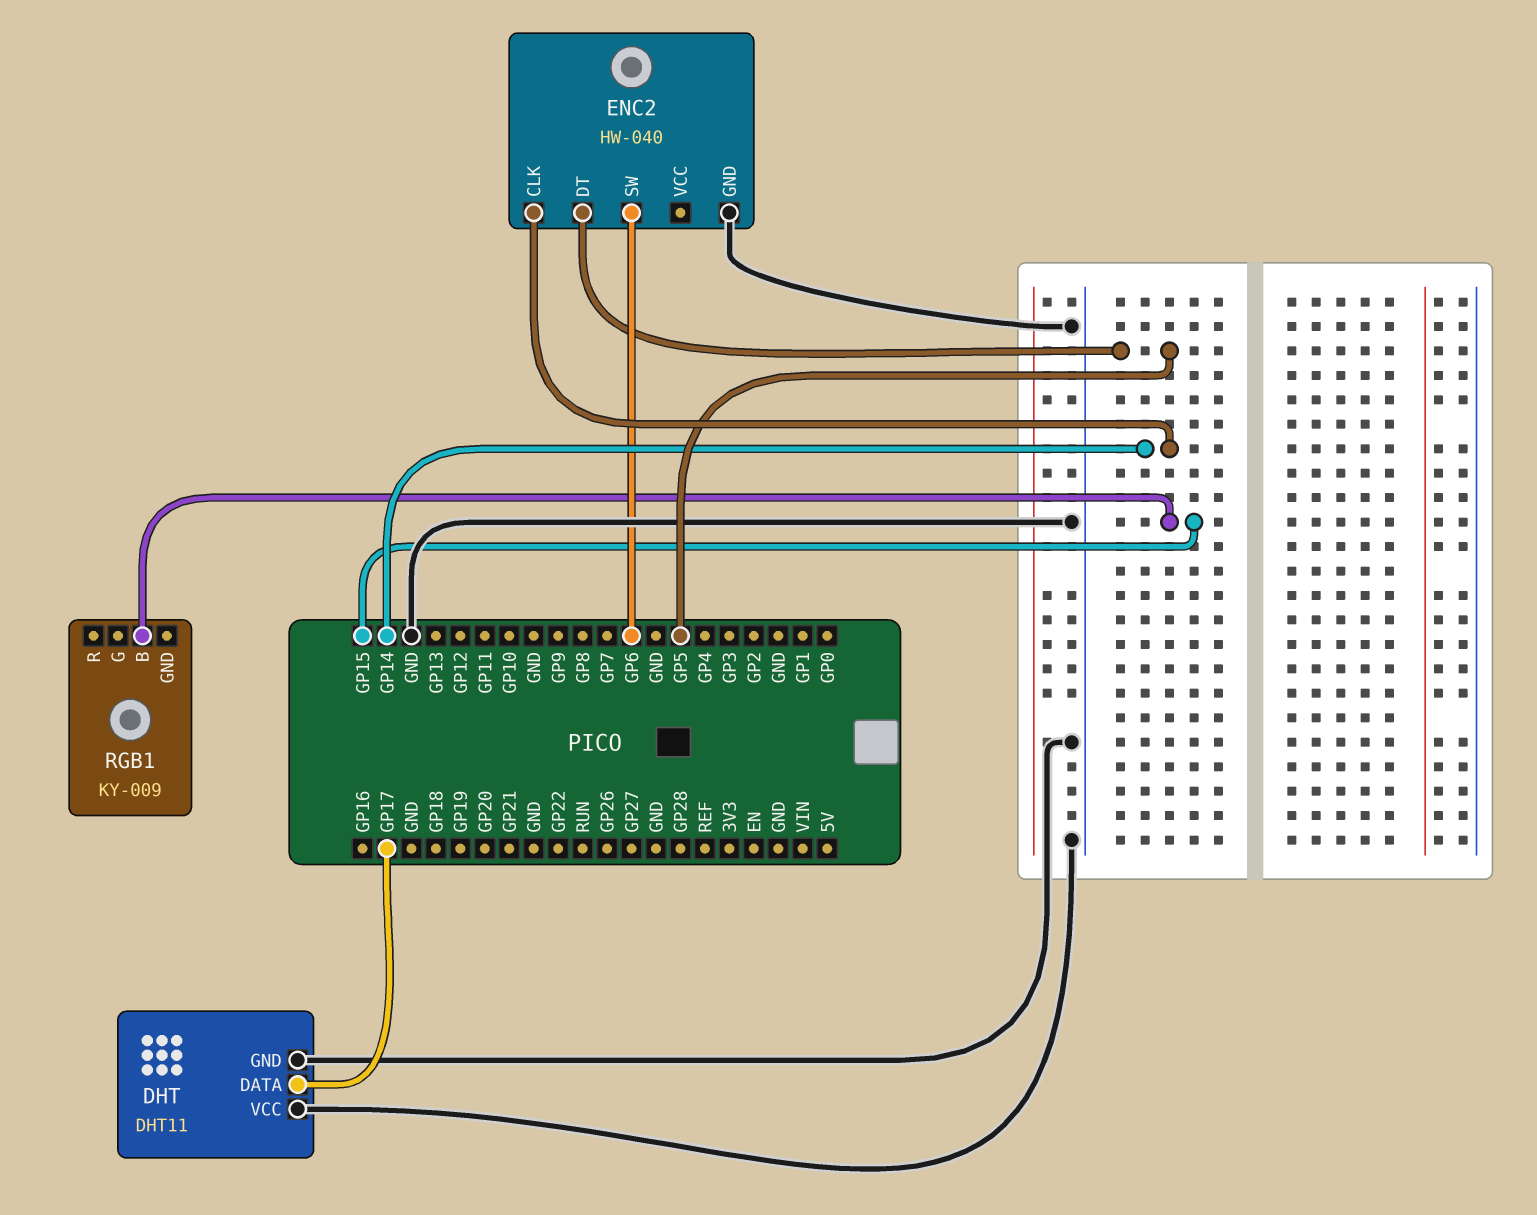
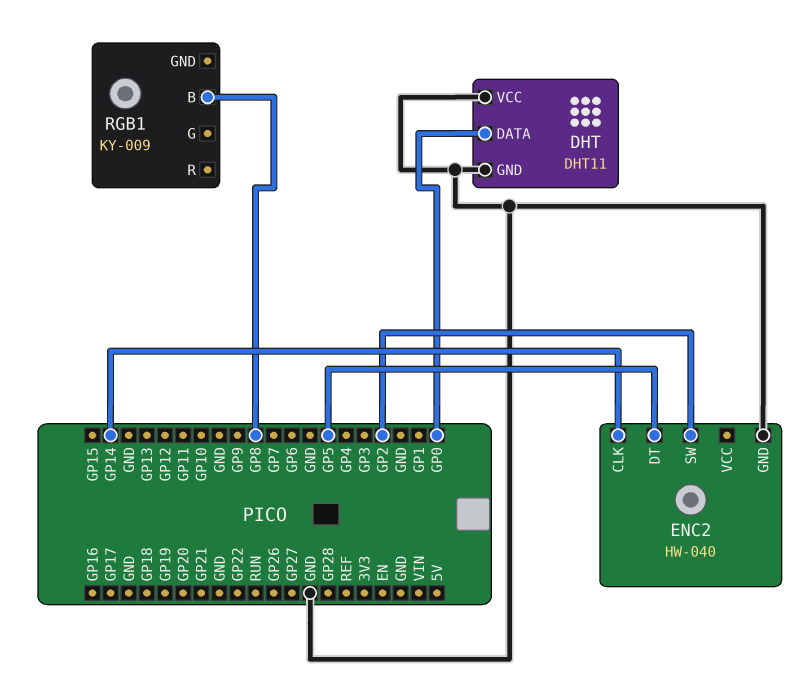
DHT pin DATA: GP17 -> GP0
ENC2 pin SW: GP6 -> GP2
RGB1 pin B: GP15 -> GP8

